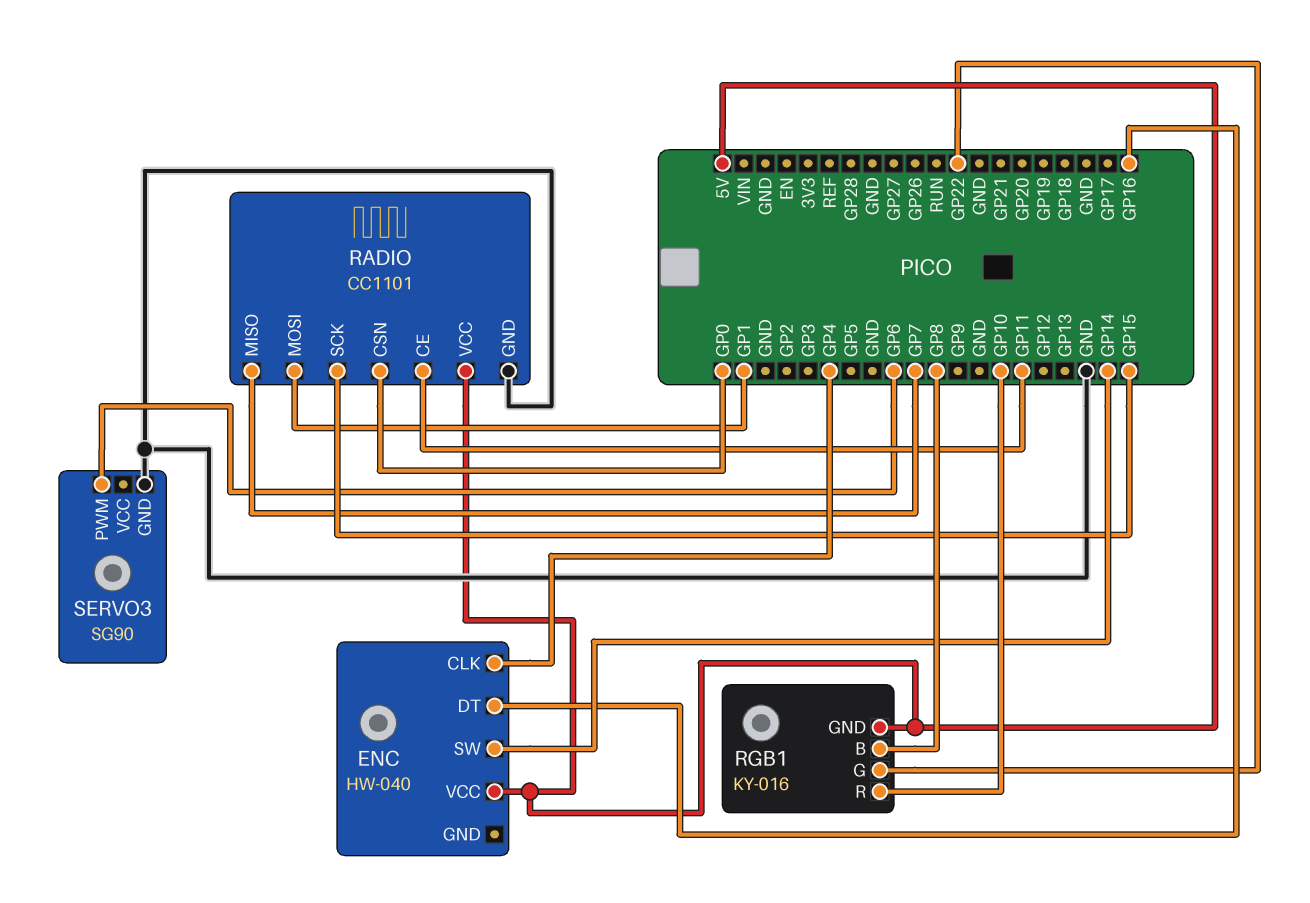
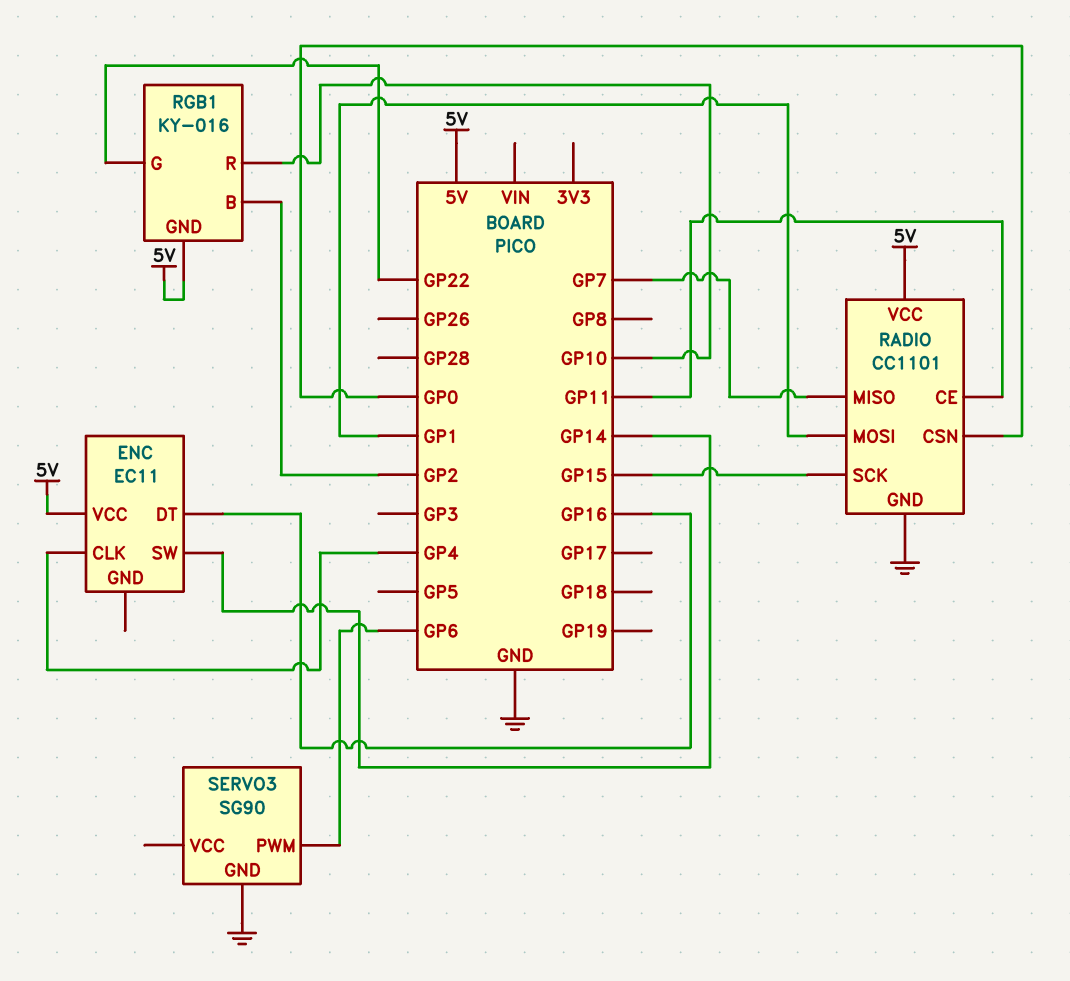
ENC: HW-040 -> EC11
RGB1 pin B: GP8 -> GP2

